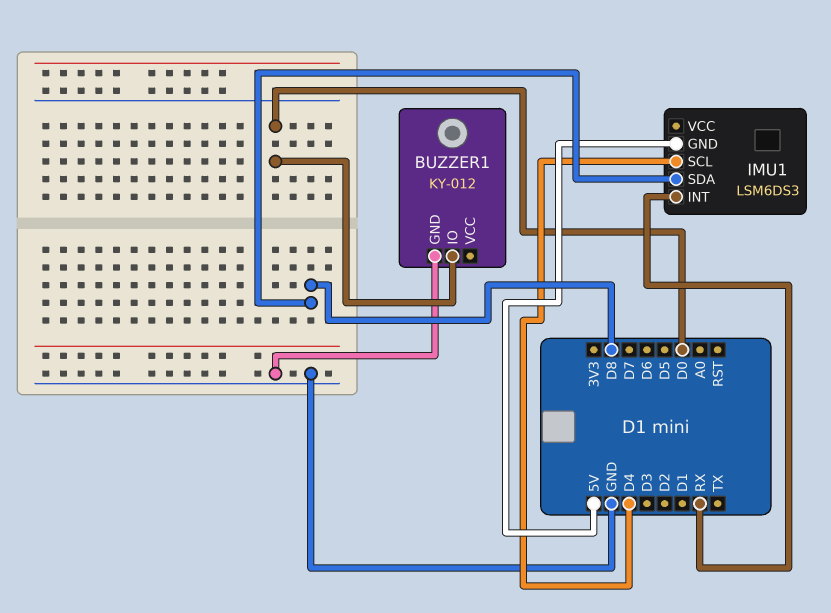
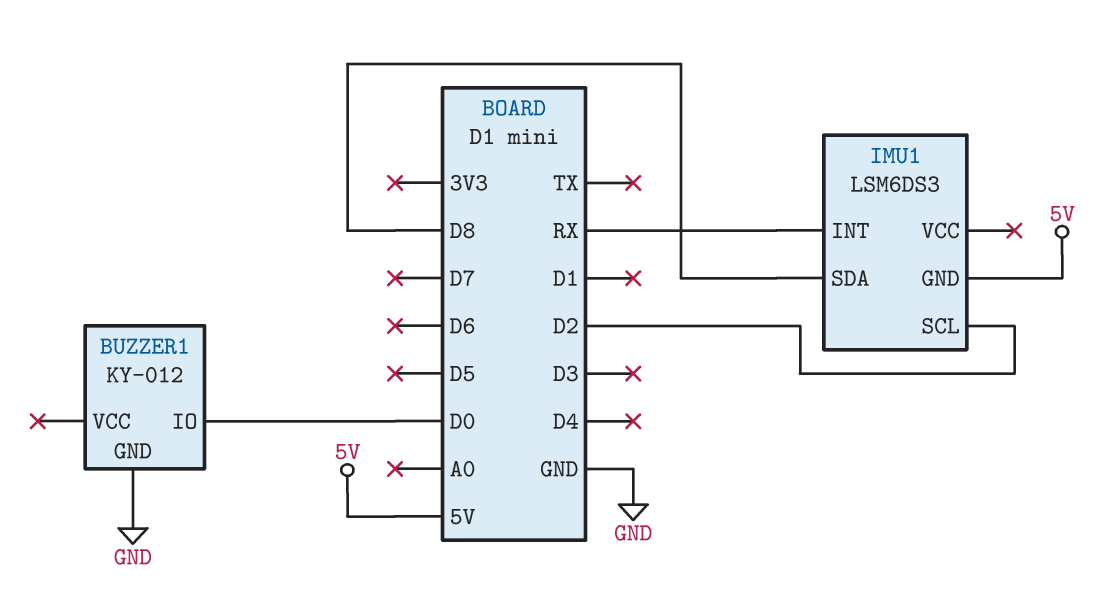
IMU1 pin SCL: D4 -> D2

